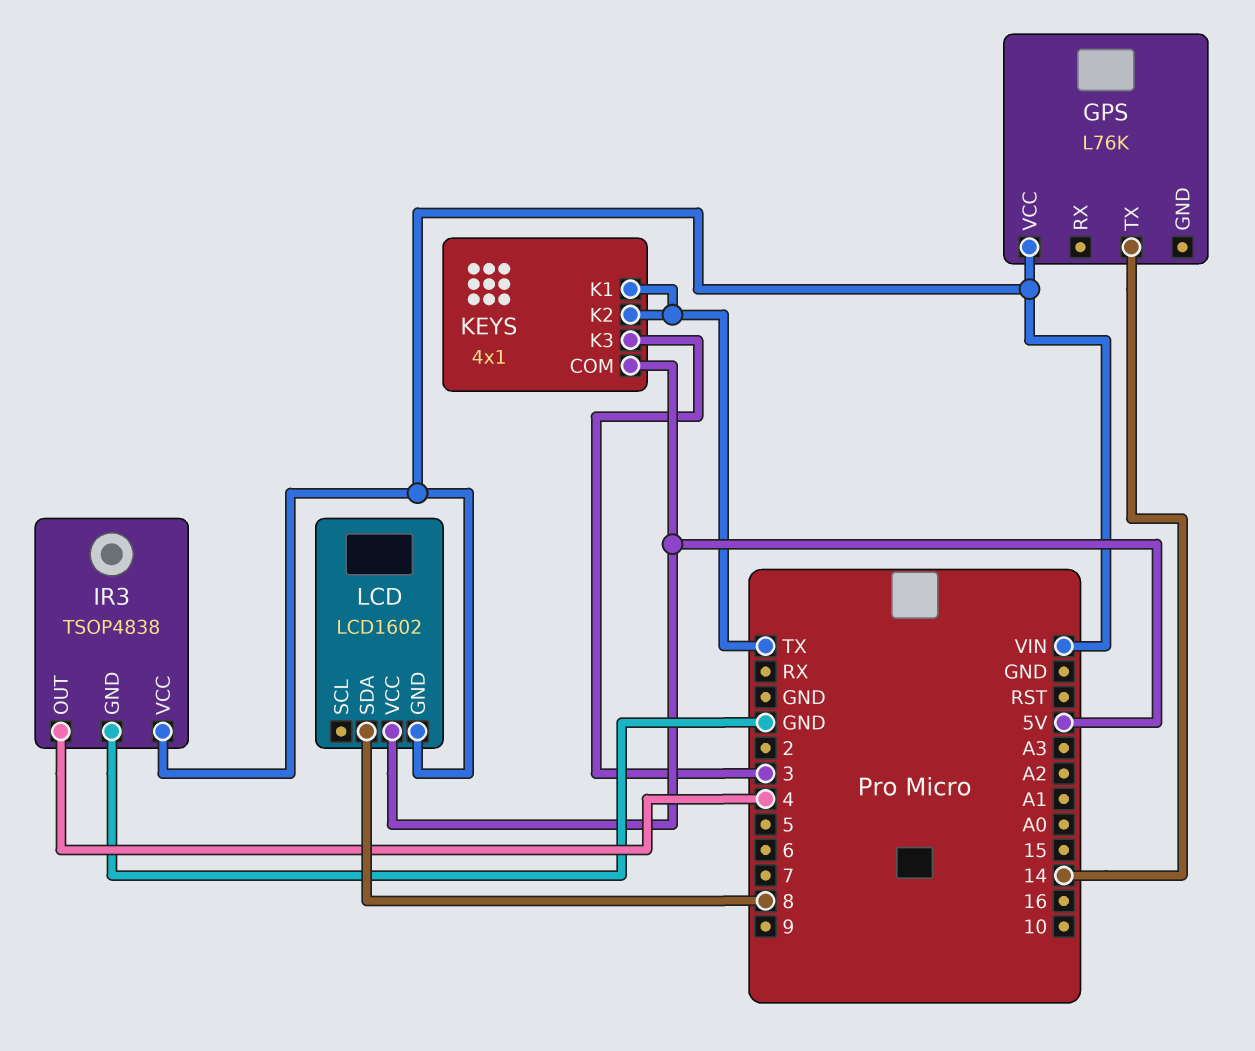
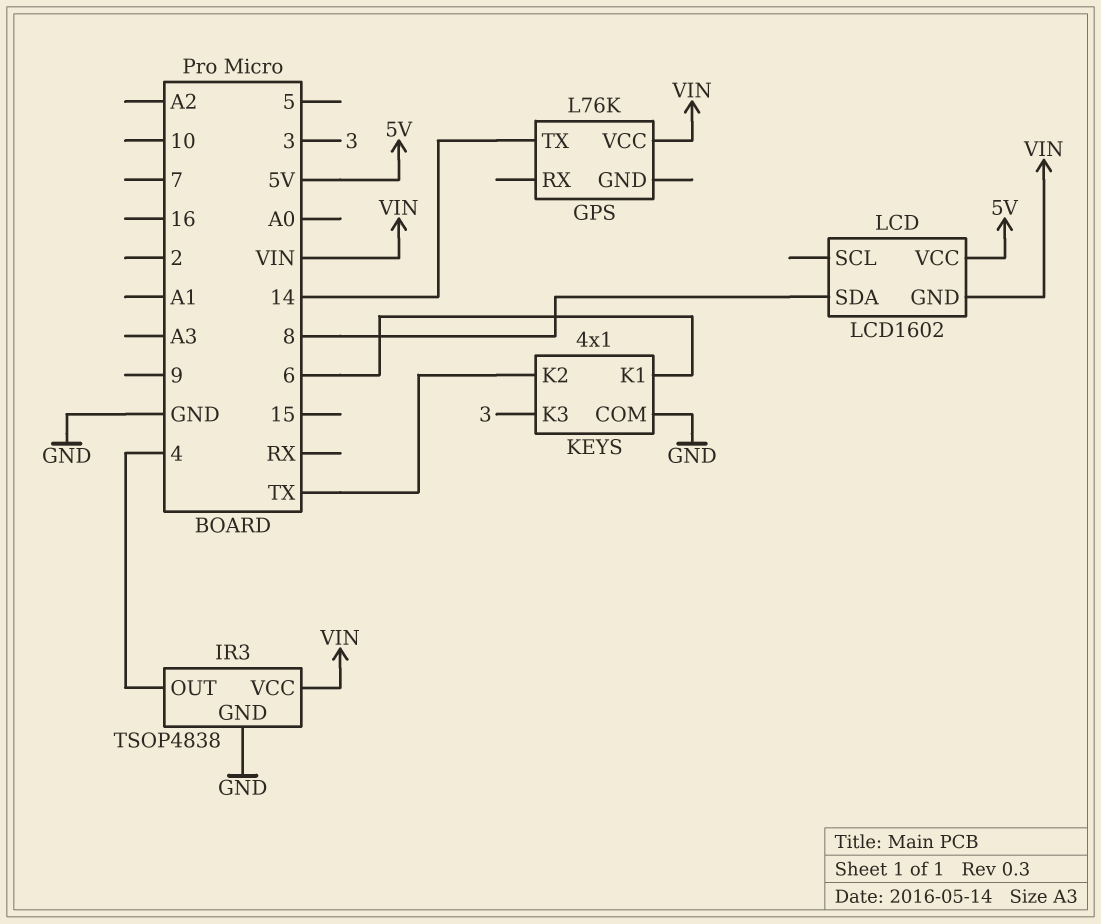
KEYS pin COM: 5V -> GND
KEYS pin K1: TX -> 6

